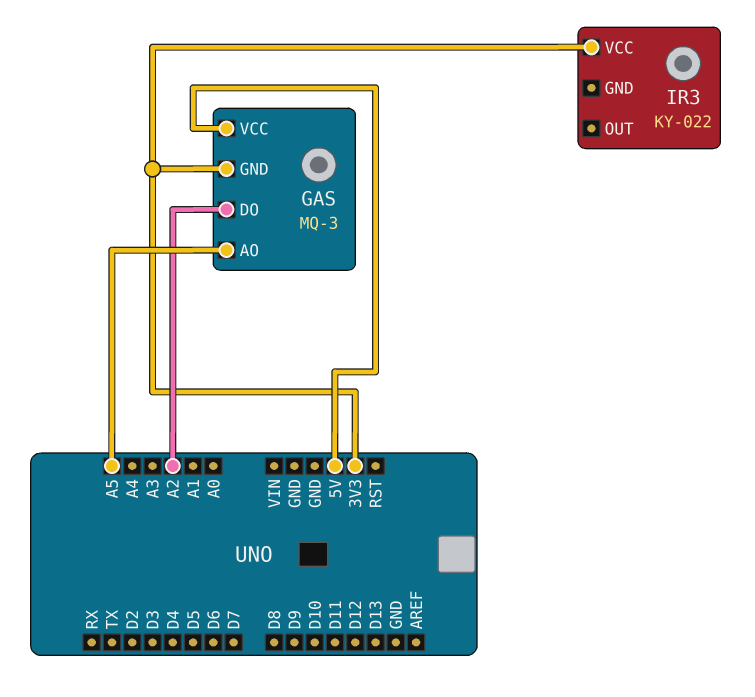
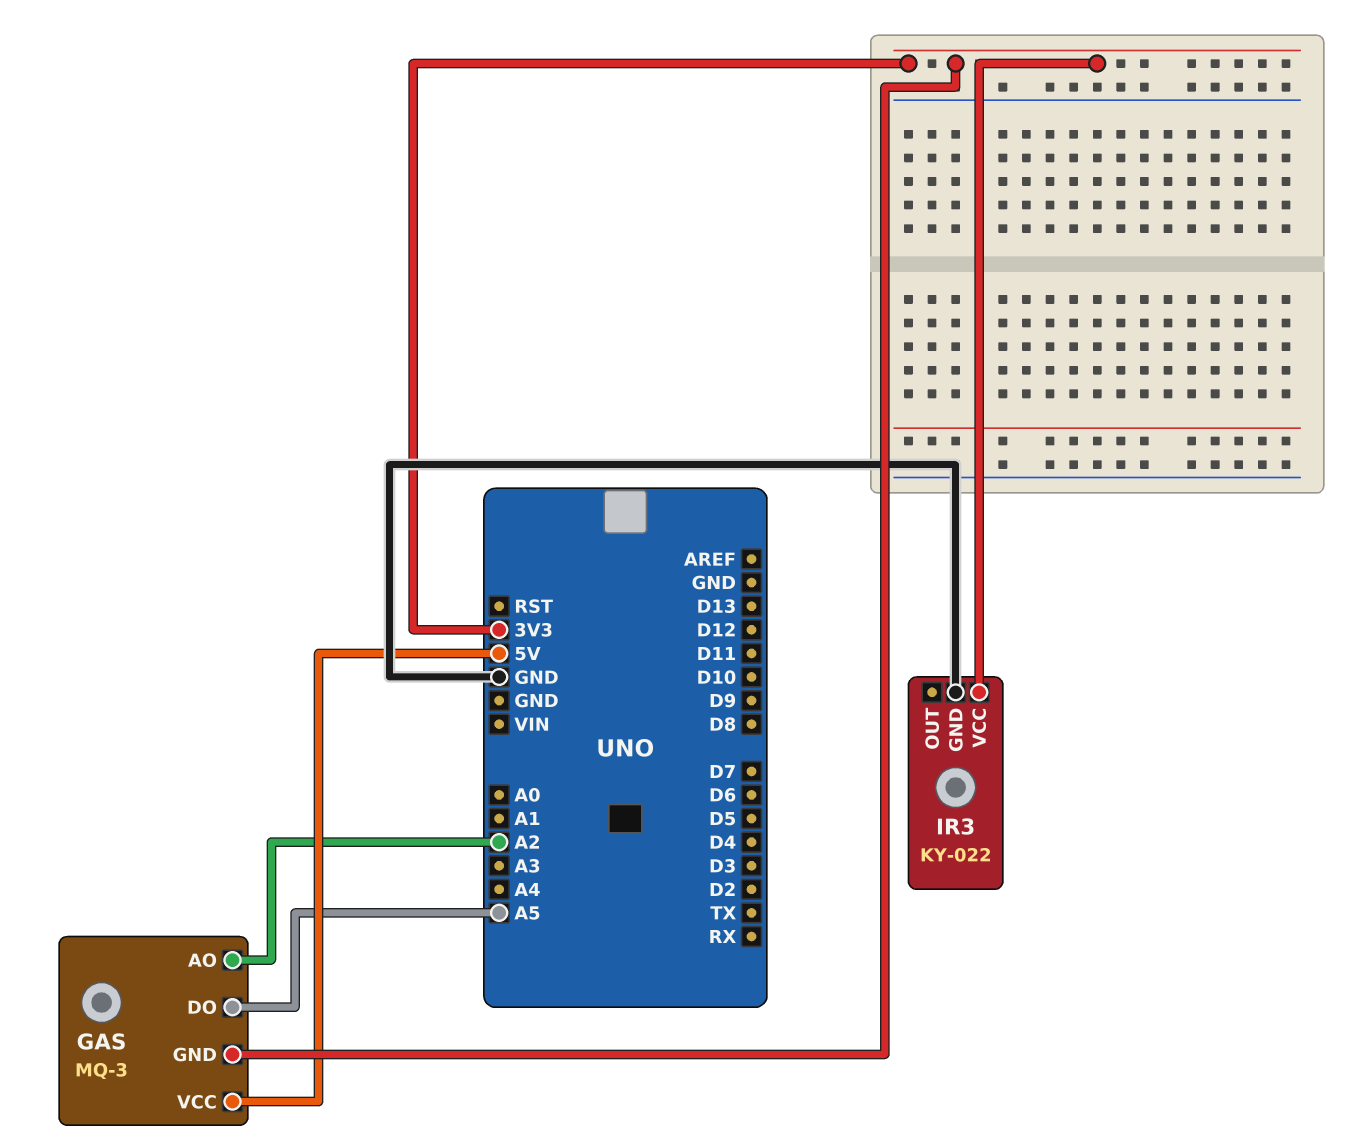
GAS pin AO: A5 -> A2
GAS pin DO: A2 -> A5
IR3 pin GND: none -> GND

